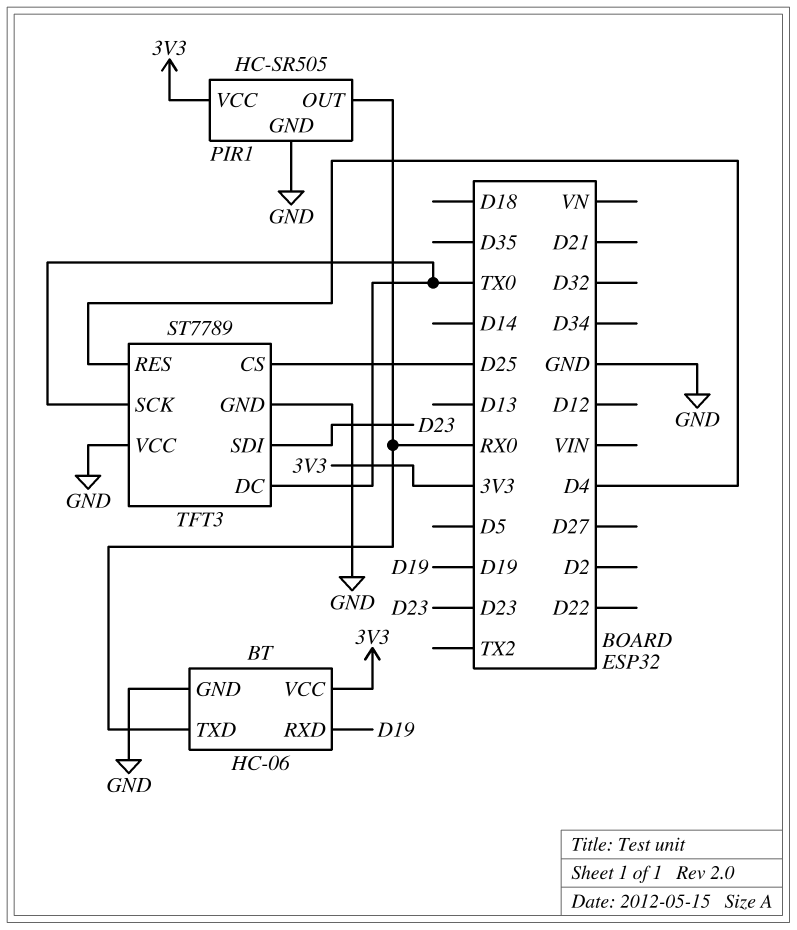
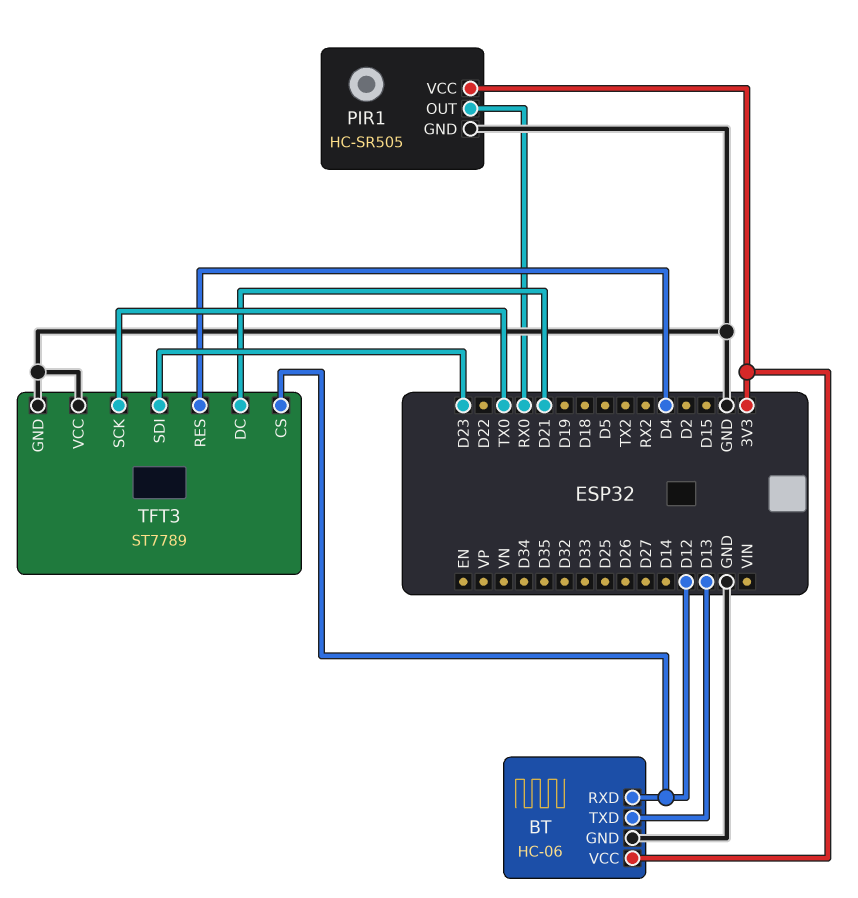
BT pin RXD: D19 -> D12
BT pin TXD: RX0 -> D13
TFT3 pin CS: D25 -> D12
TFT3 pin DC: TX0 -> D21

